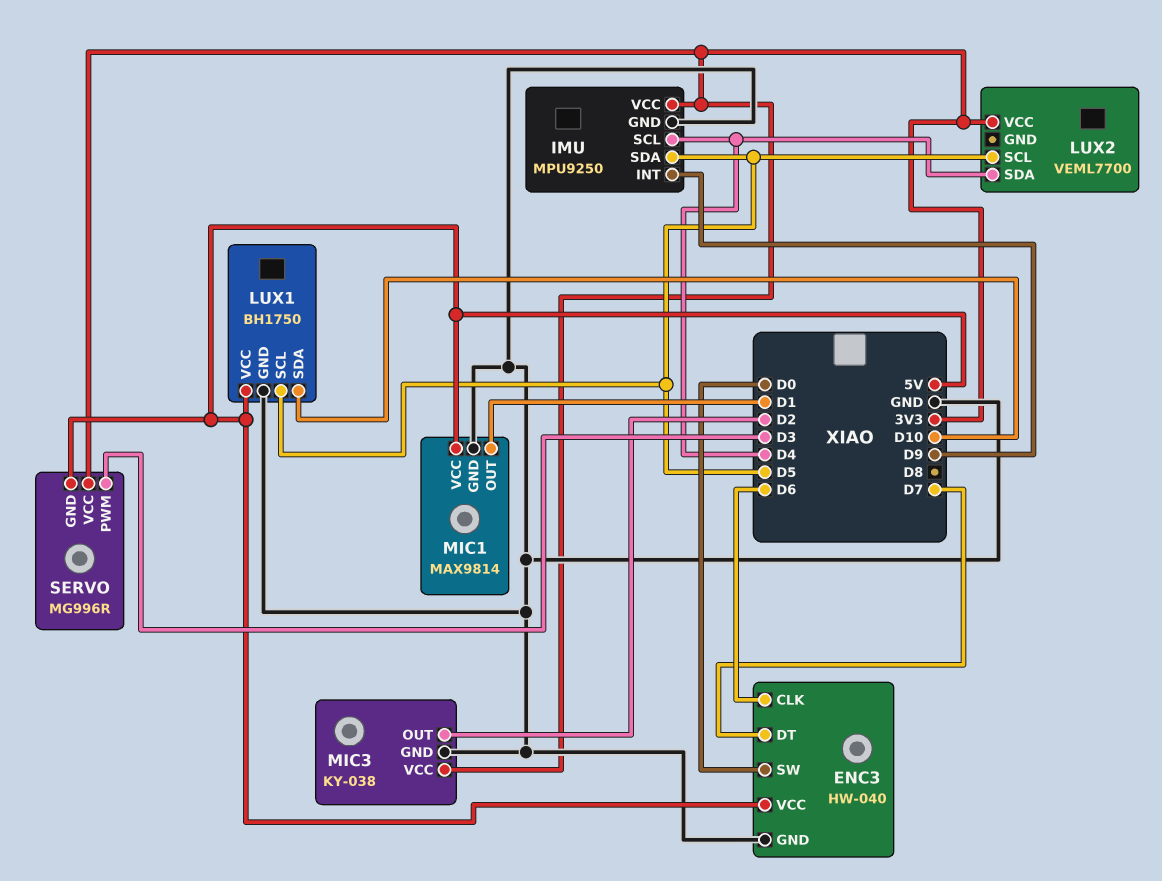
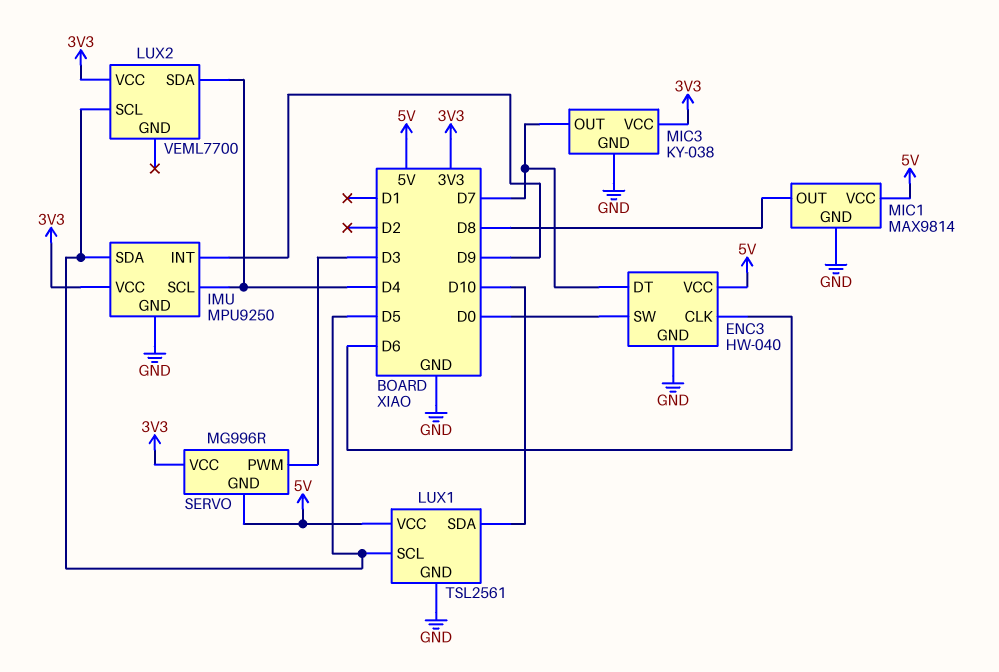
LUX1: BH1750 -> TSL2561
MIC1 pin OUT: D1 -> D8
MIC3 pin OUT: D2 -> D7

